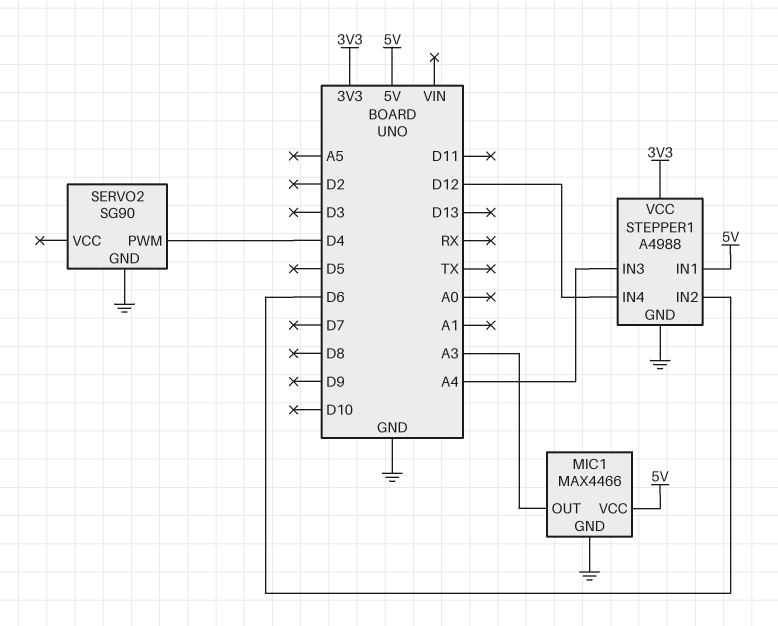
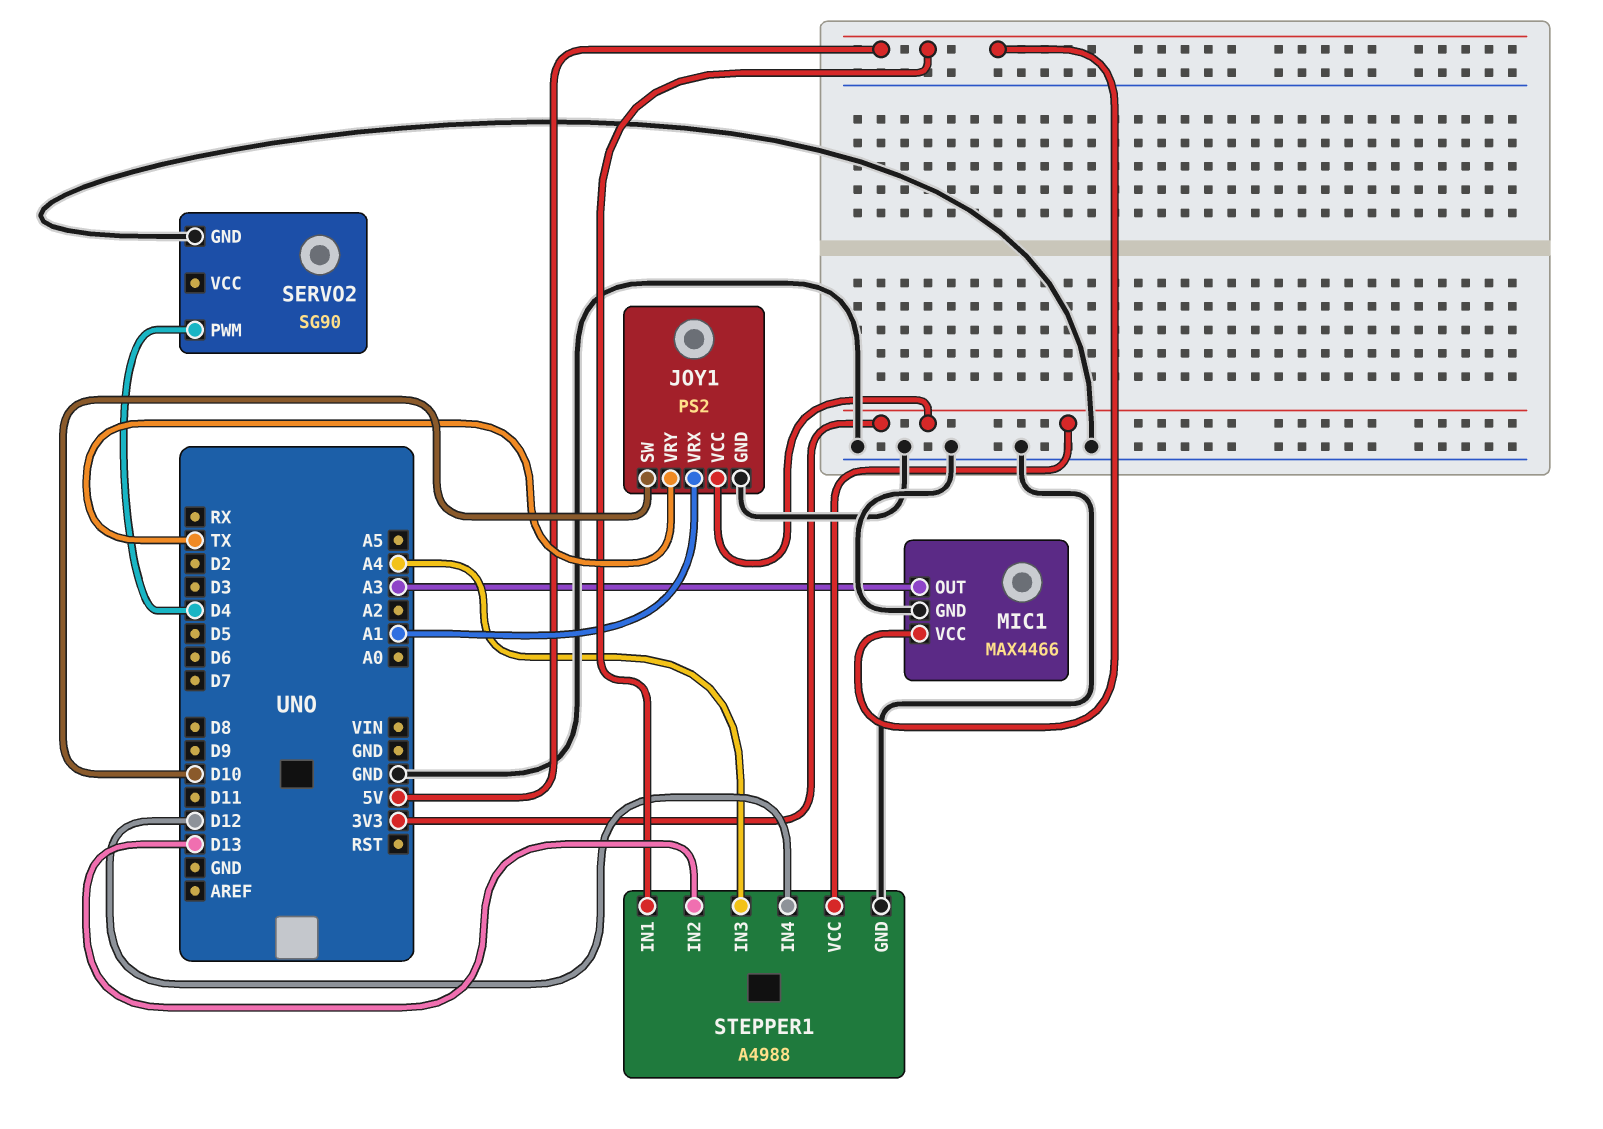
JOY1: none -> PS2
JOY1 pin GND: none -> GND
JOY1 pin SW: none -> D10
JOY1 pin VCC: none -> 3V3
JOY1 pin VRX: none -> A1
JOY1 pin VRY: none -> TX
STEPPER1 pin IN2: D6 -> D13

